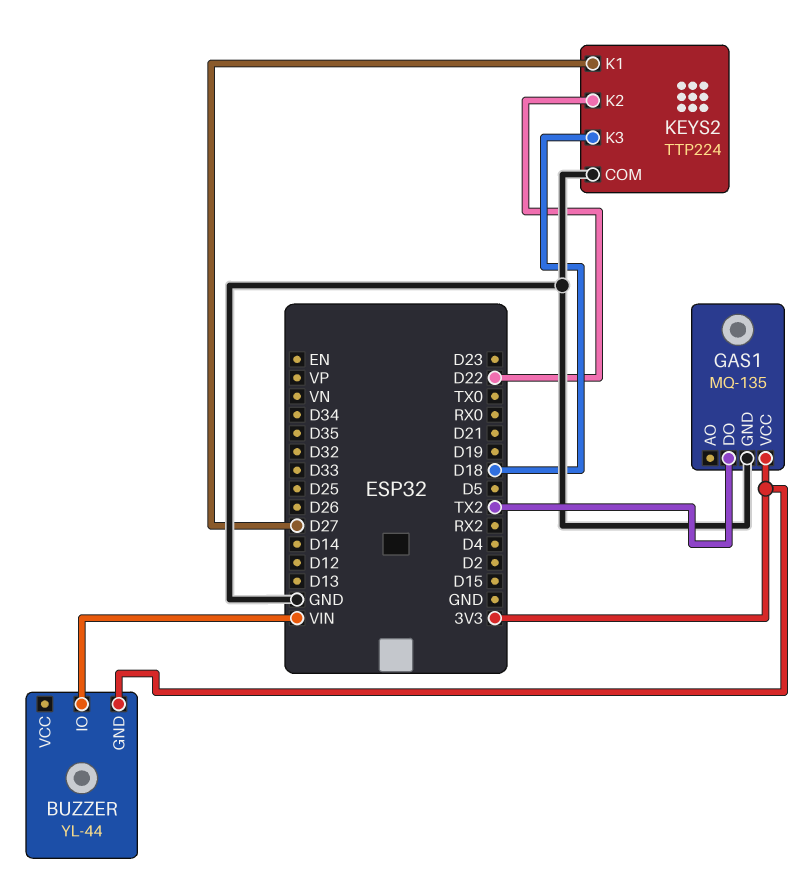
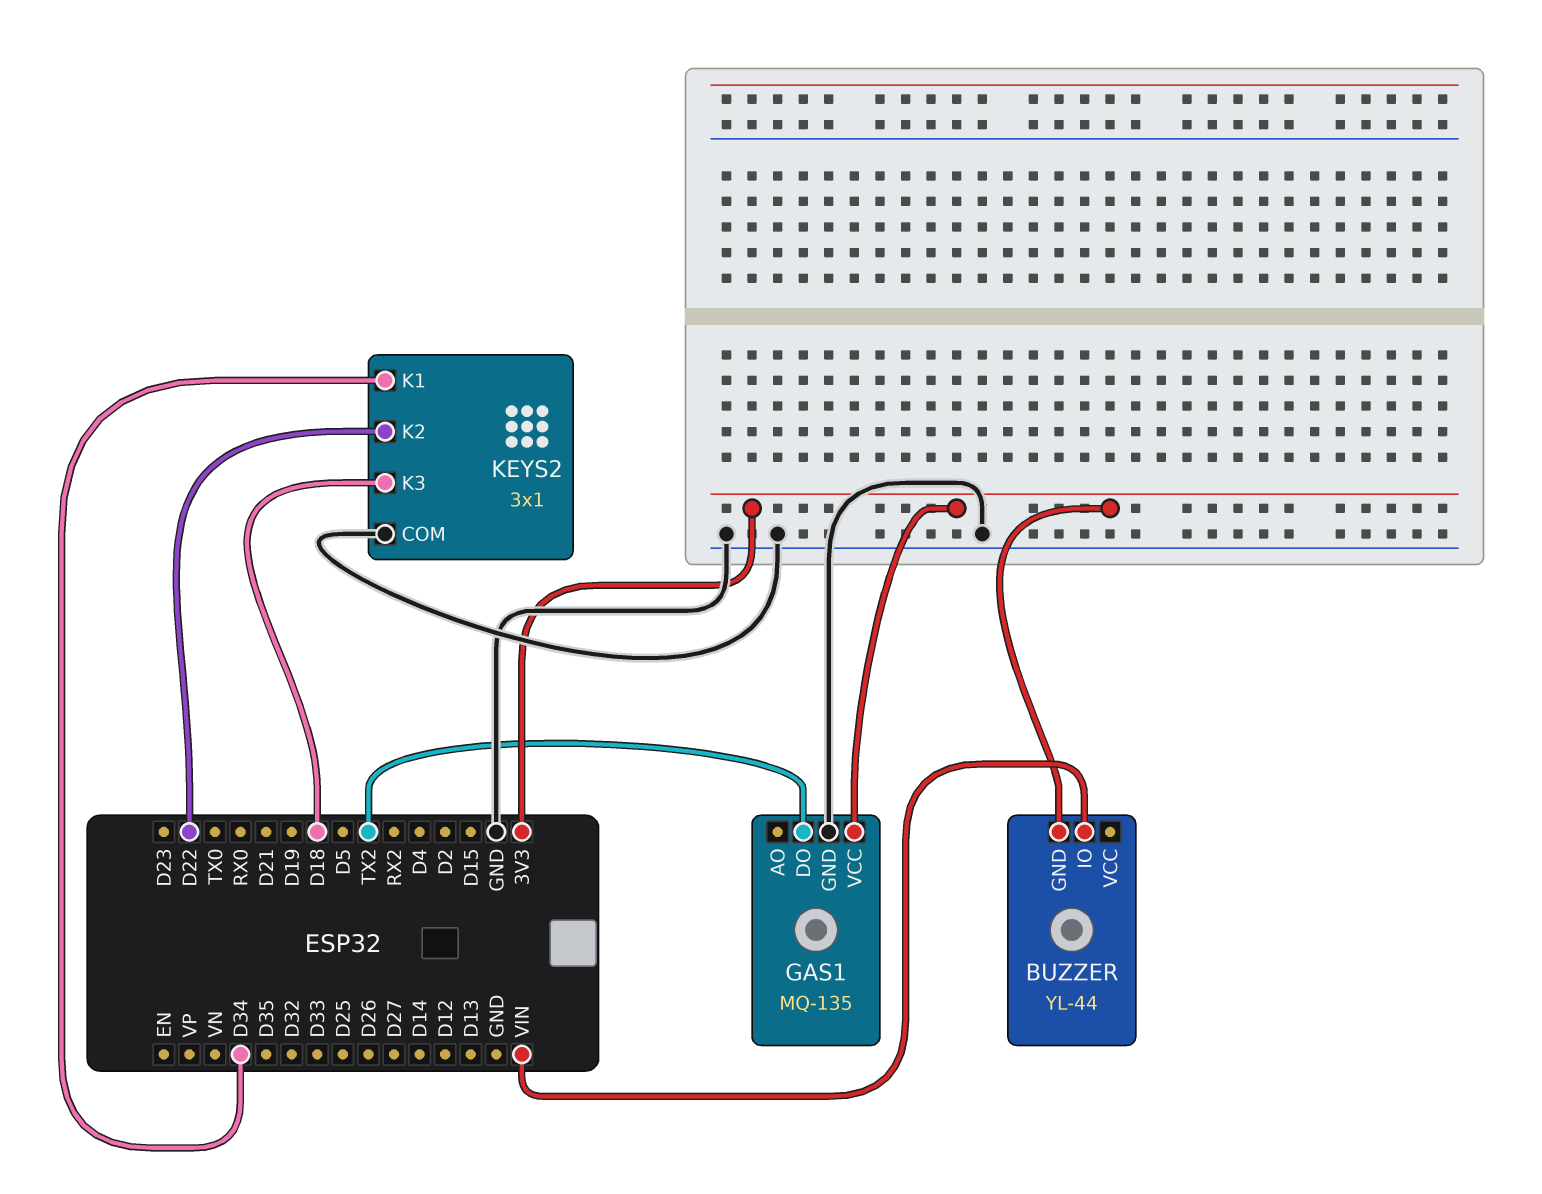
KEYS2: TTP224 -> 3x1
KEYS2 pin K1: D27 -> D34

